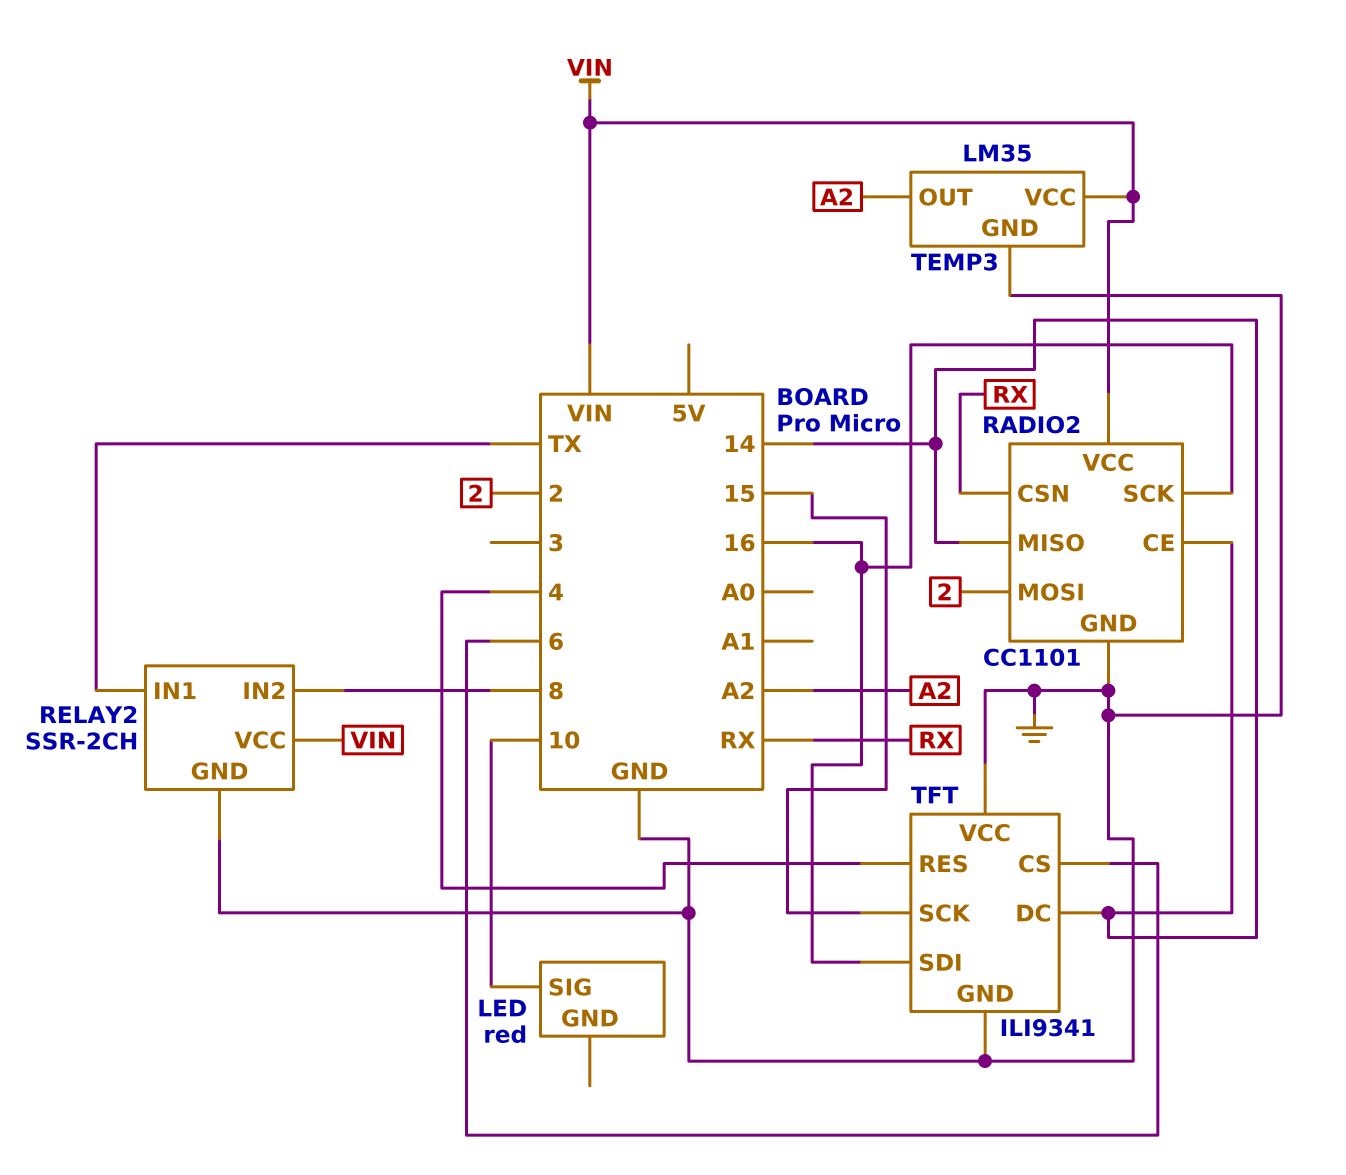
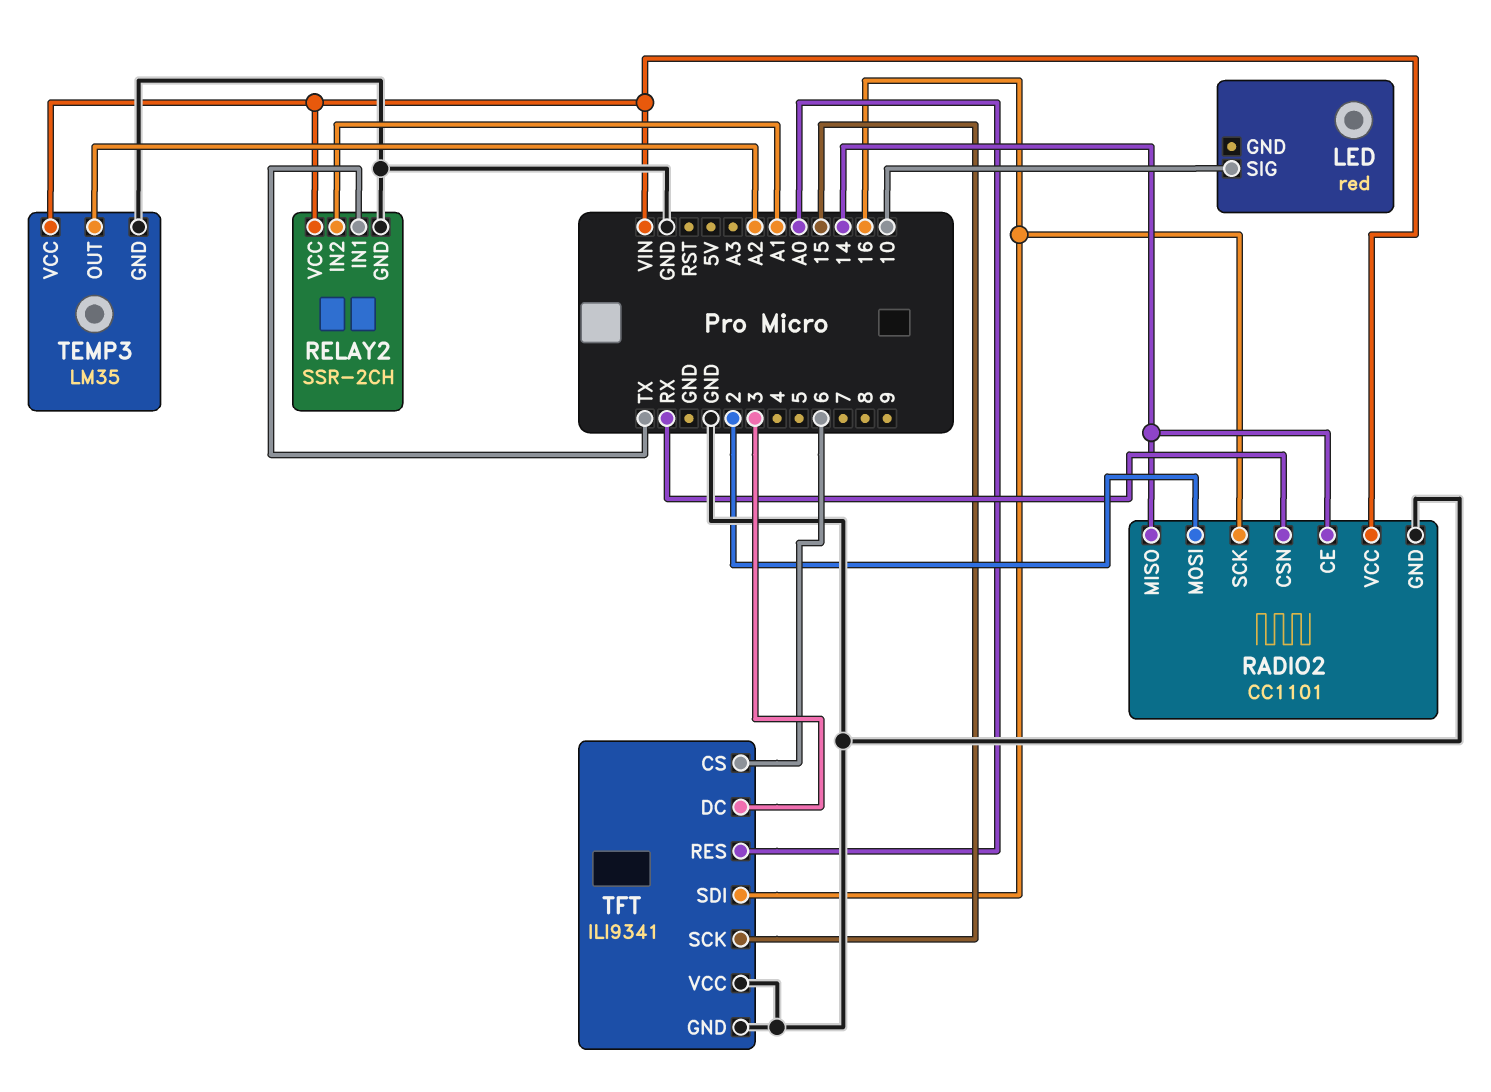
RELAY2 pin IN2: 8 -> A1
TFT pin DC: 14 -> 3
TFT pin RES: 4 -> A0

